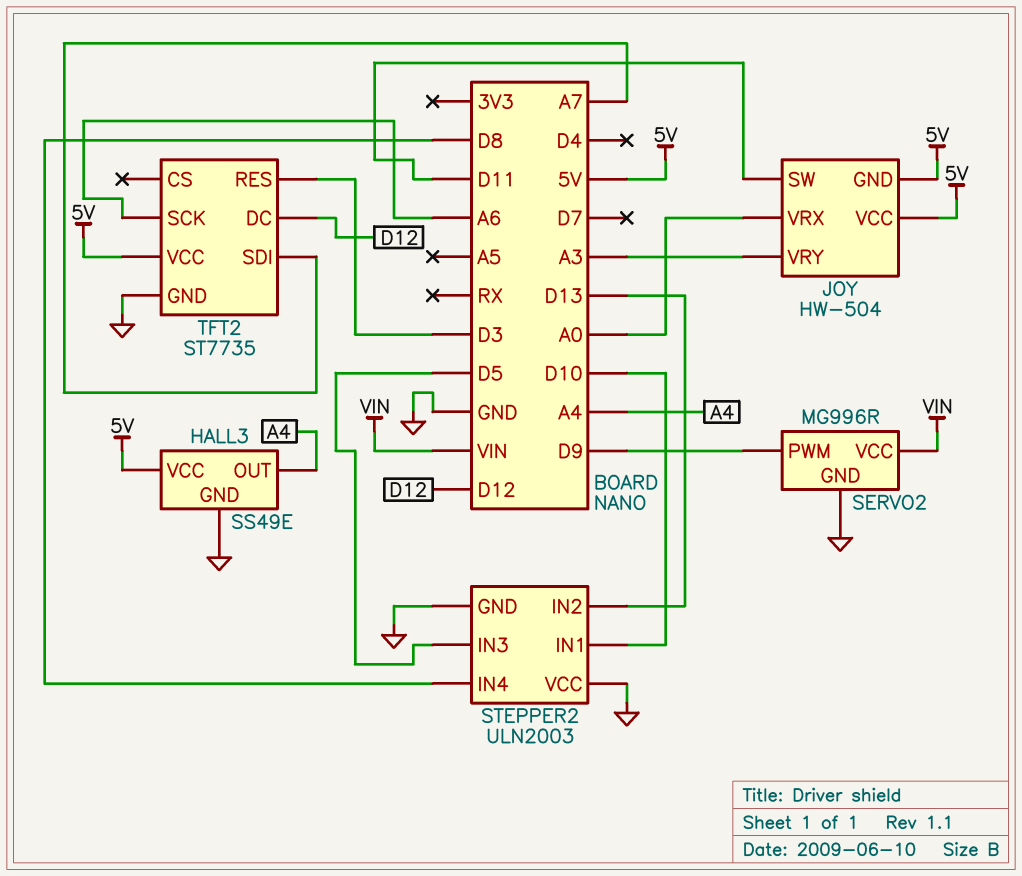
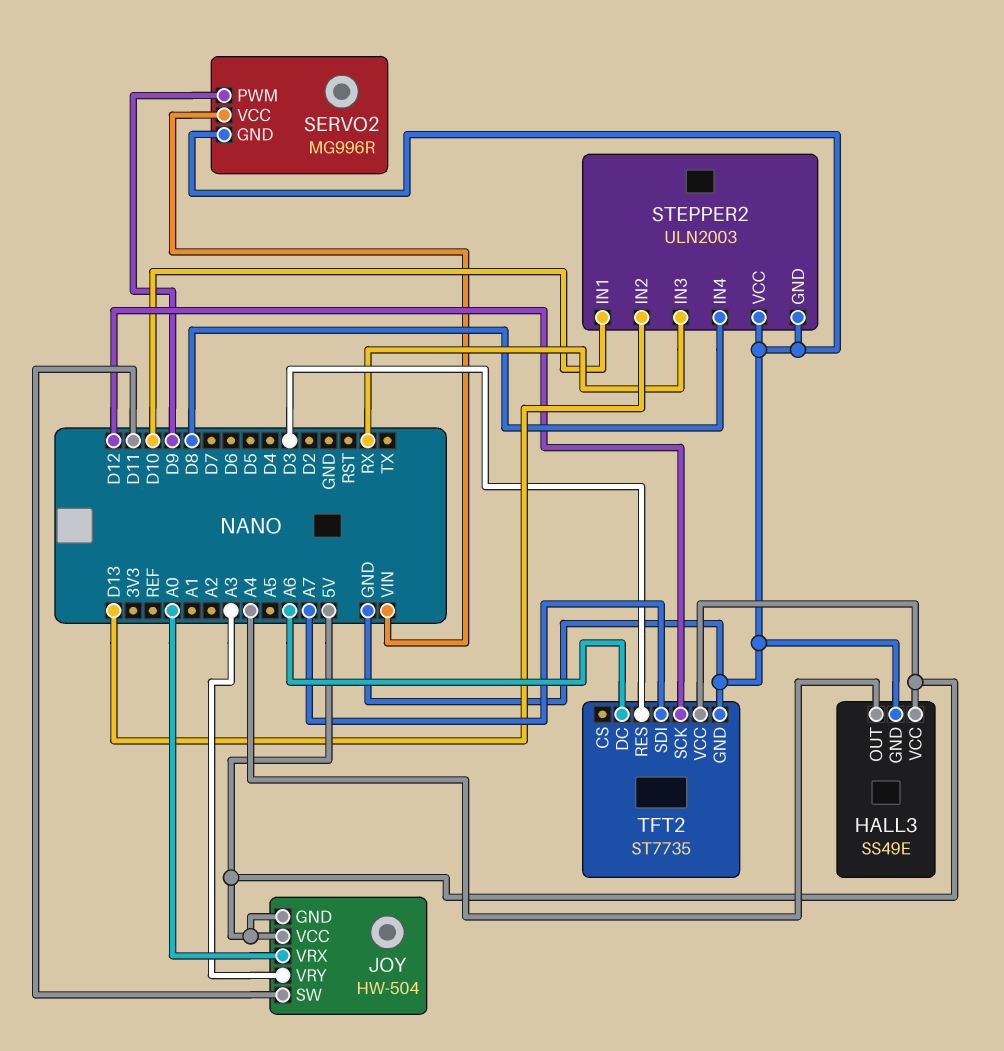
STEPPER2 pin IN3: D5 -> RX
TFT2 pin DC: D12 -> A6
TFT2 pin SCK: A6 -> D12

